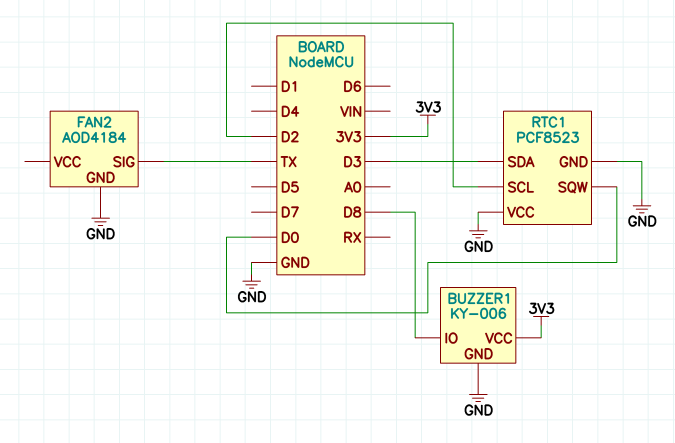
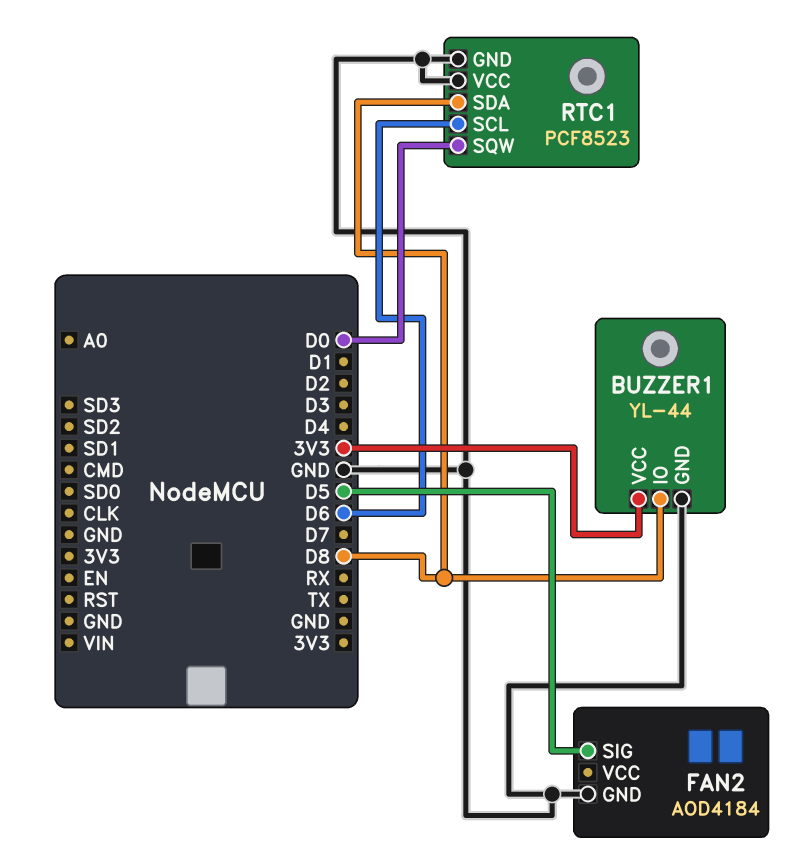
BUZZER1: KY-006 -> YL-44
FAN2 pin SIG: TX -> D5
RTC1 pin SCL: D2 -> D6
RTC1 pin SDA: D3 -> D8

